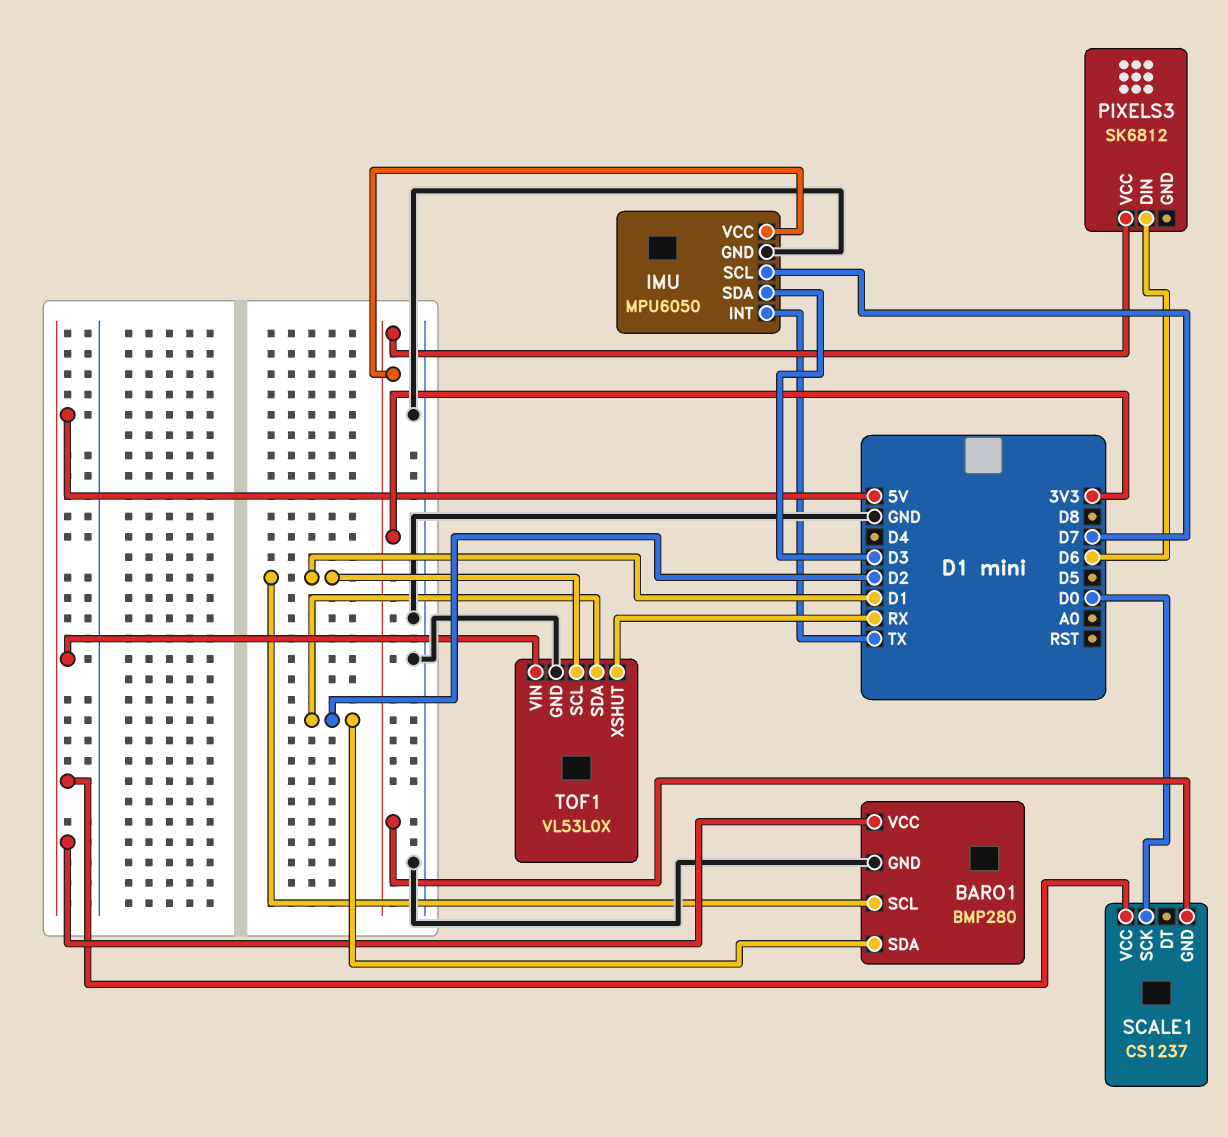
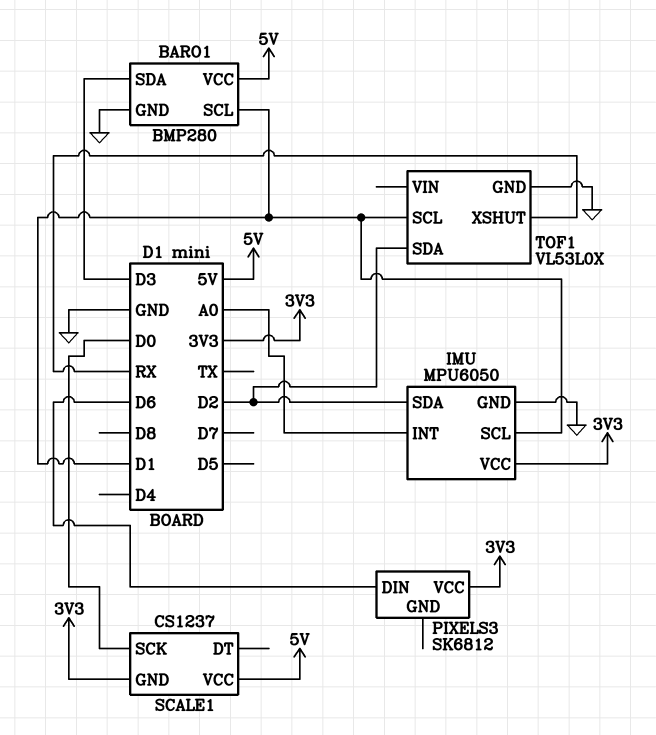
BARO1 pin SDA: D2 -> D3
IMU pin INT: TX -> A0
IMU pin SCL: D7 -> D1
IMU pin SDA: D3 -> D2
TOF1 pin VIN: 5V -> none

